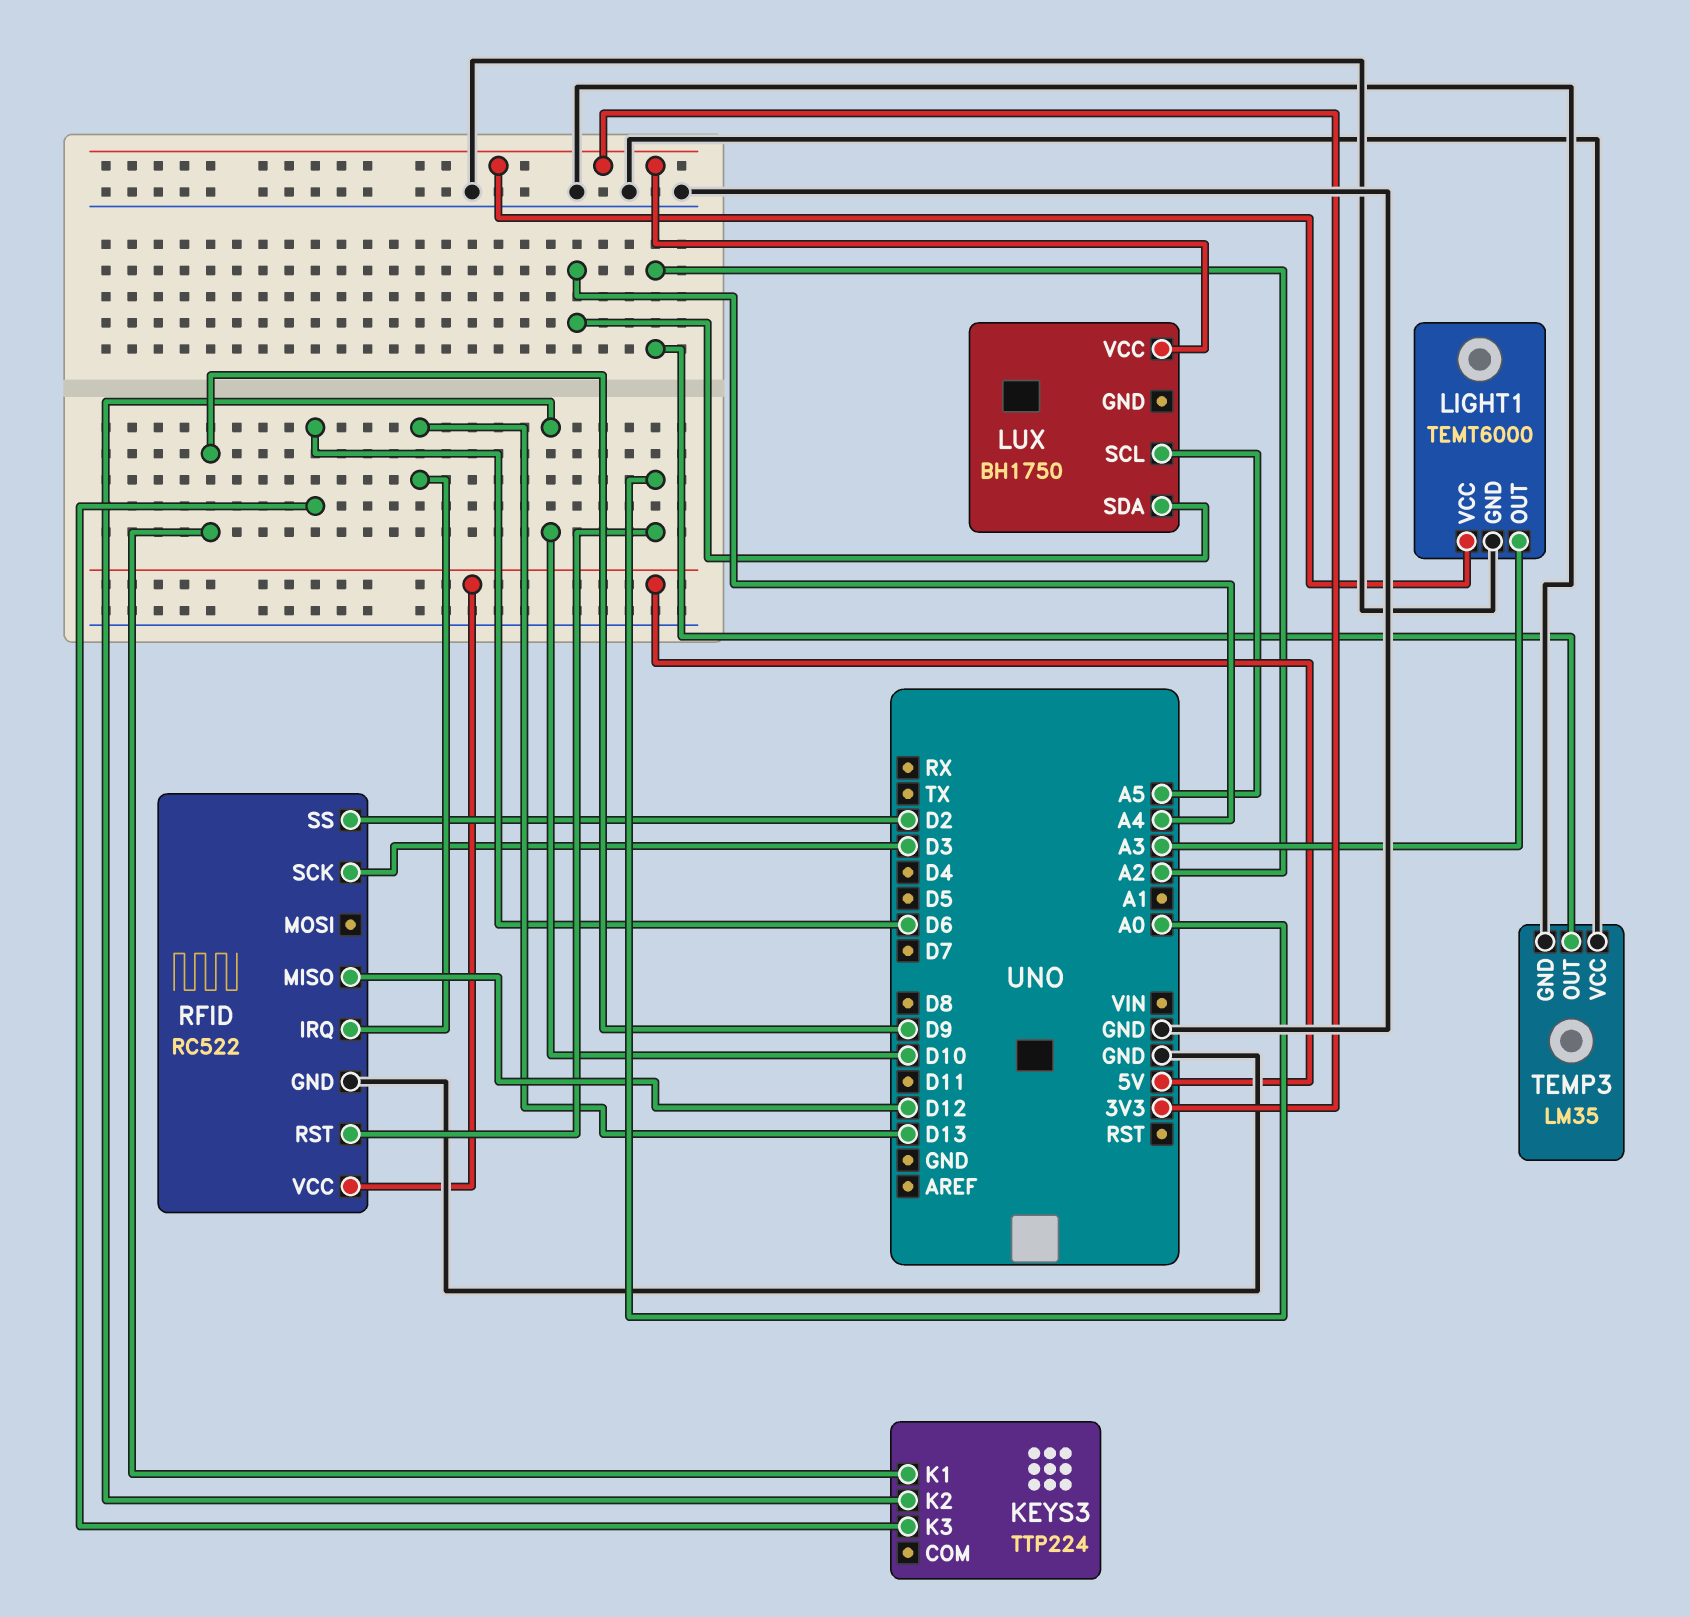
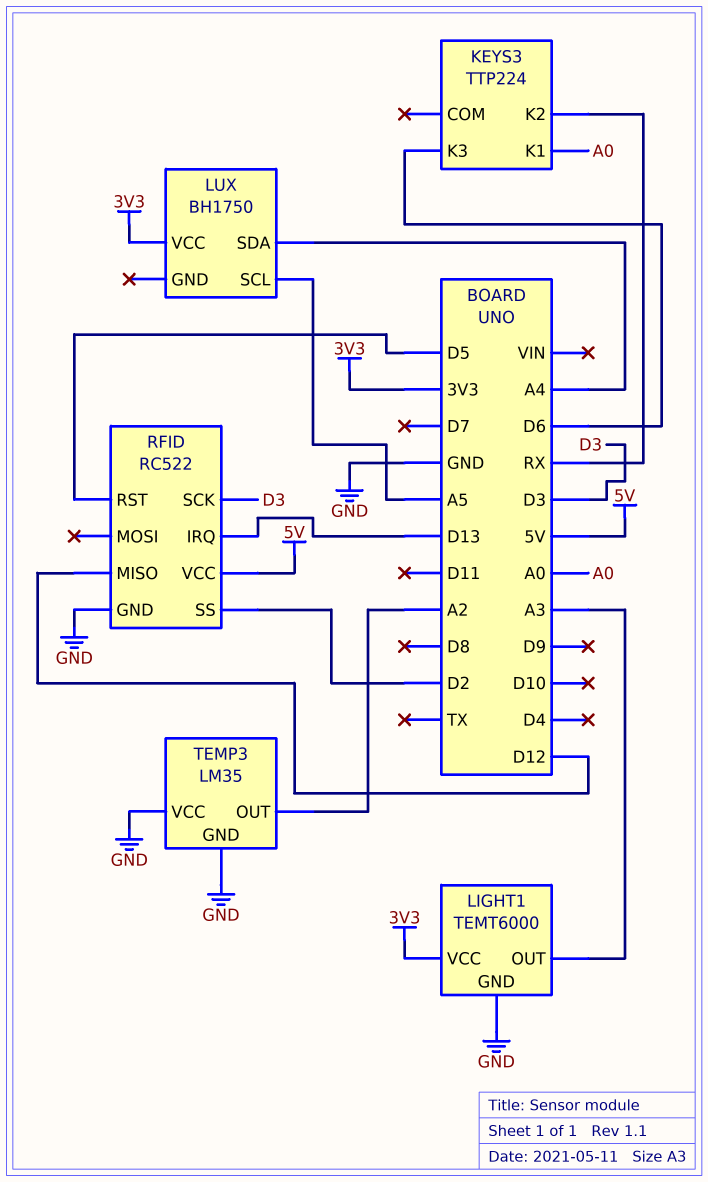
KEYS3 pin K1: D9 -> A0
KEYS3 pin K2: D10 -> RX
RFID pin RST: A0 -> D5

